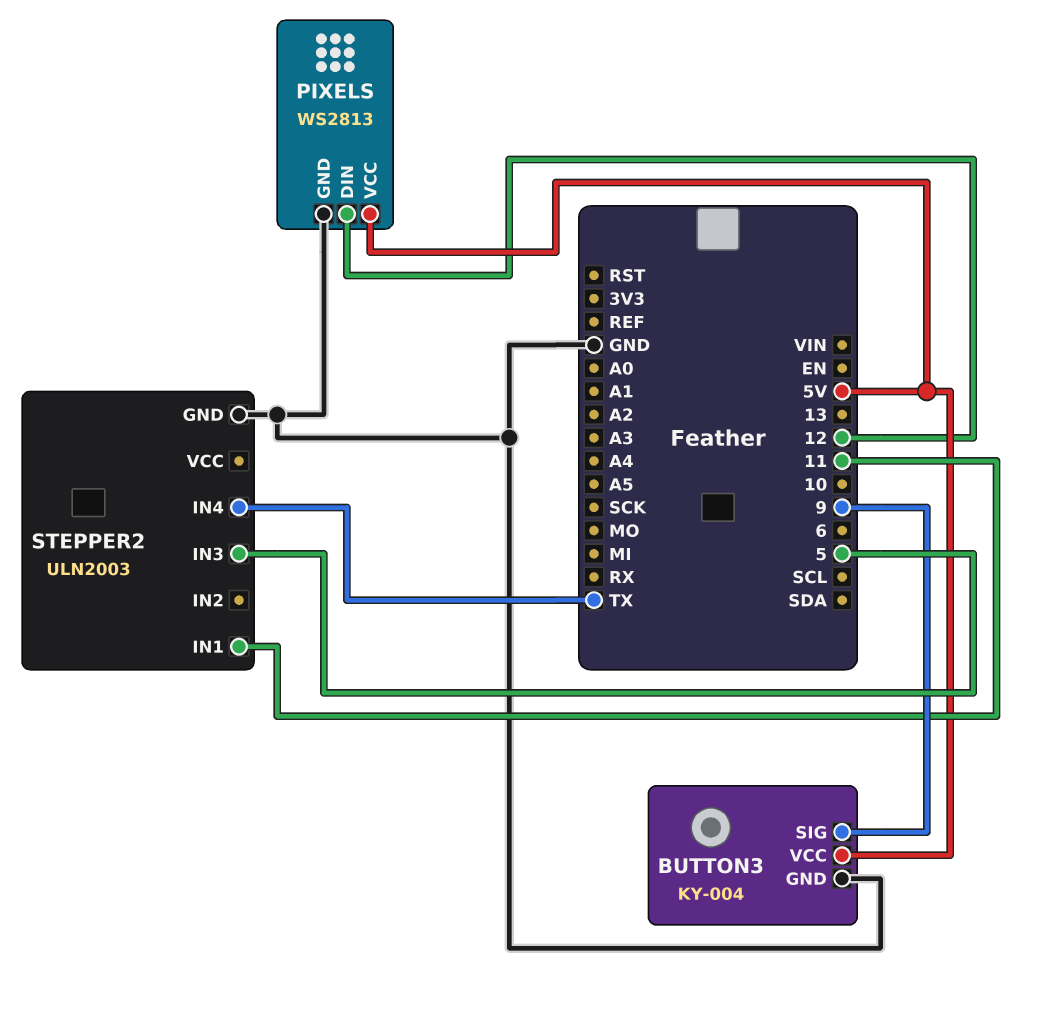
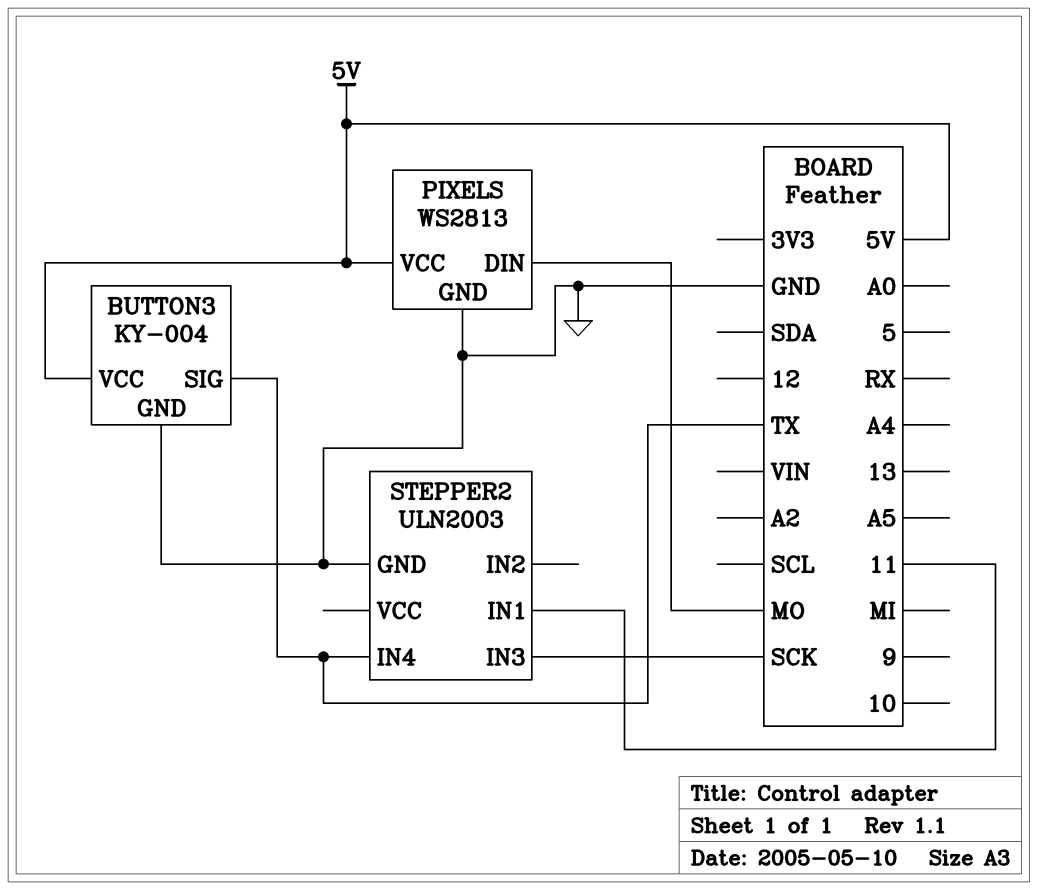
BUTTON3 pin SIG: 9 -> TX
PIXELS pin DIN: 12 -> MO
STEPPER2 pin IN3: 5 -> SCK

